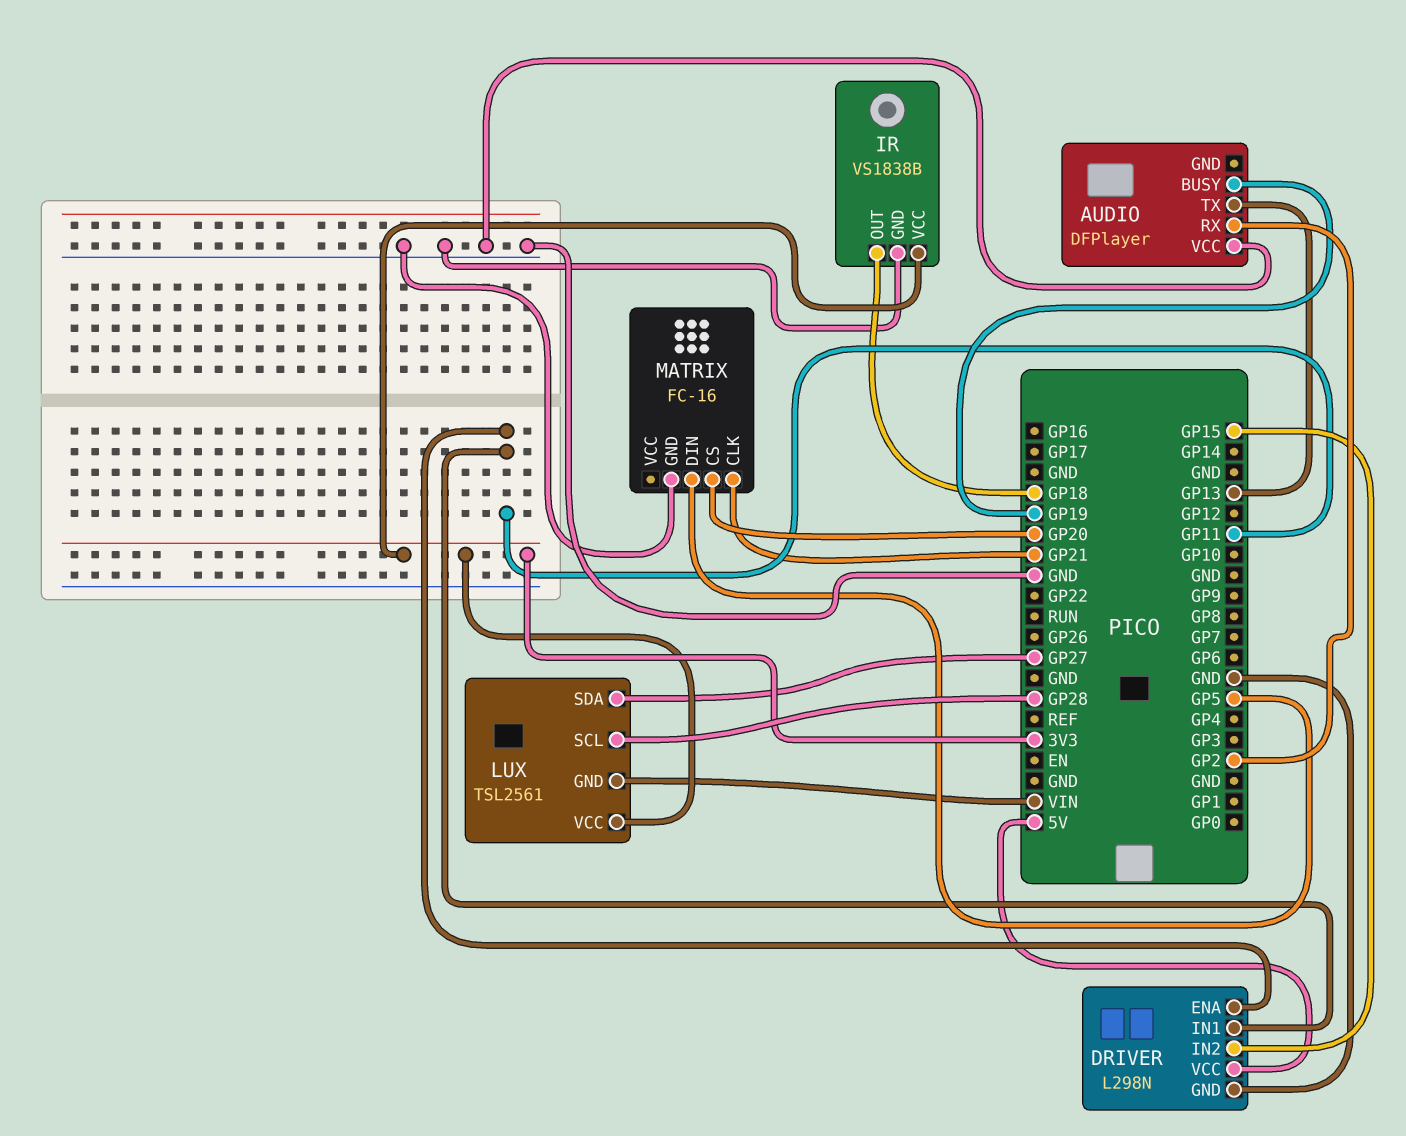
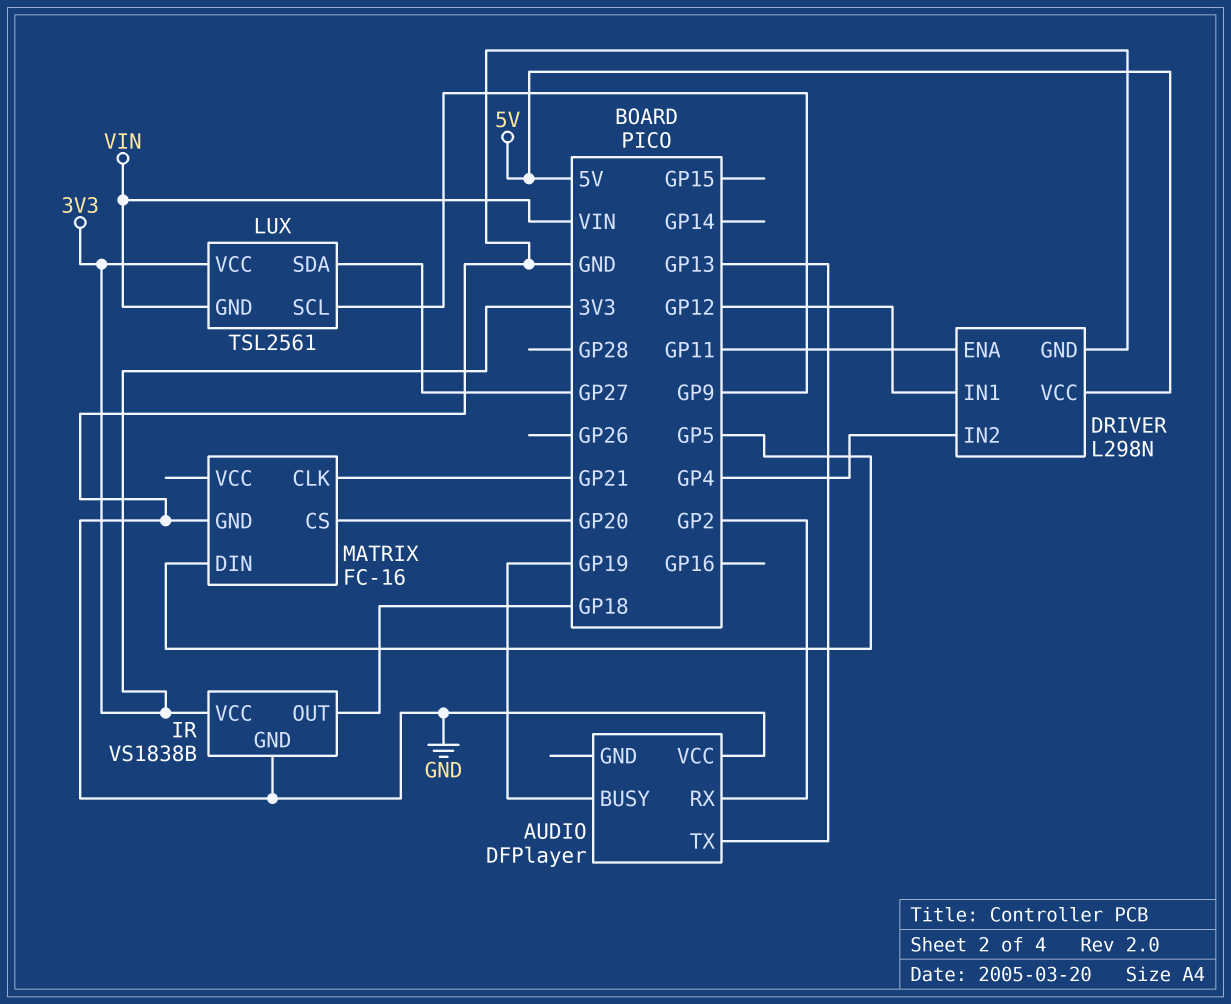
DRIVER pin IN1: GP11 -> GP12
DRIVER pin IN2: GP15 -> GP4
LUX pin SCL: GP28 -> GP9

